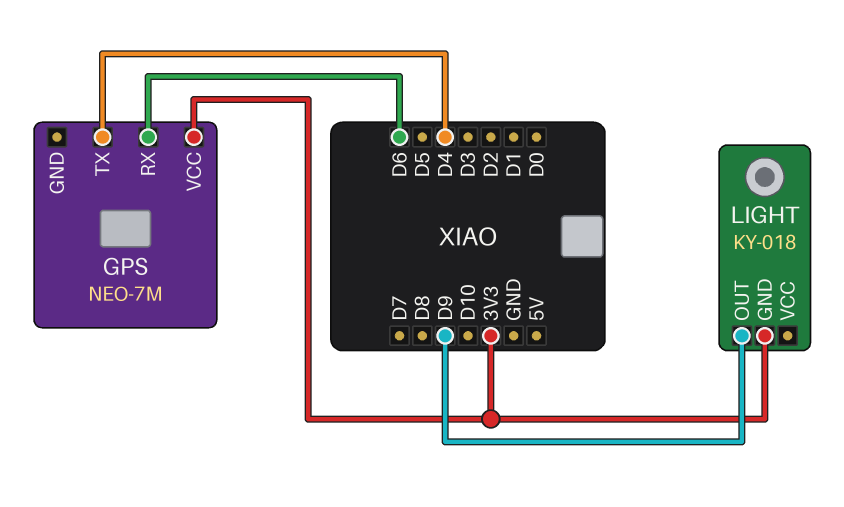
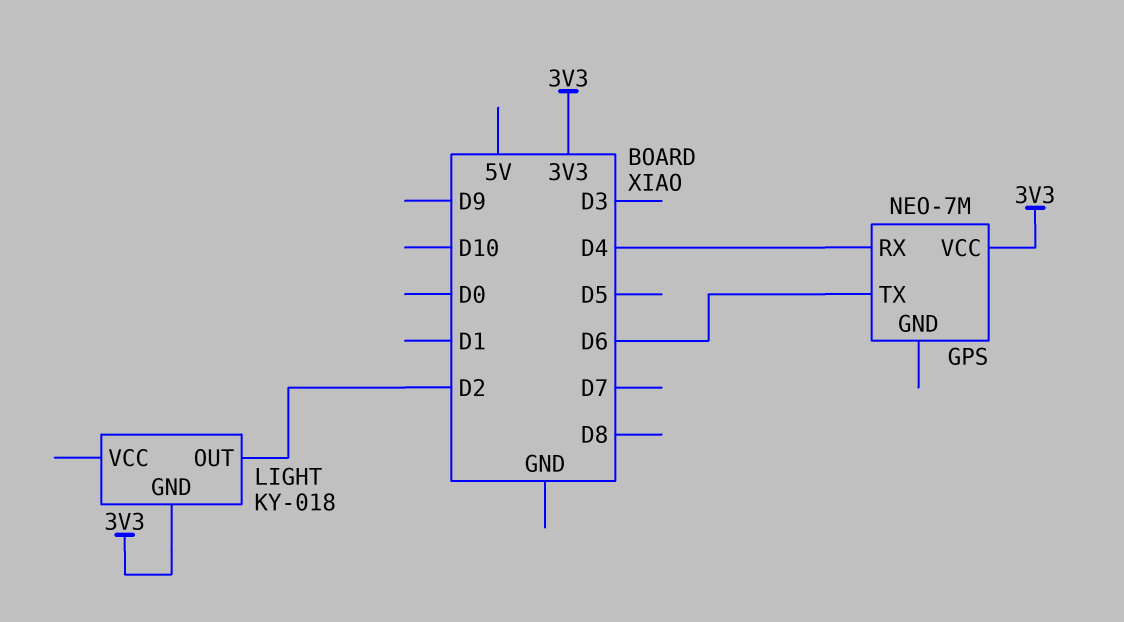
GPS pin RX: D6 -> D4
GPS pin TX: D4 -> D6
LIGHT pin OUT: D9 -> D2

